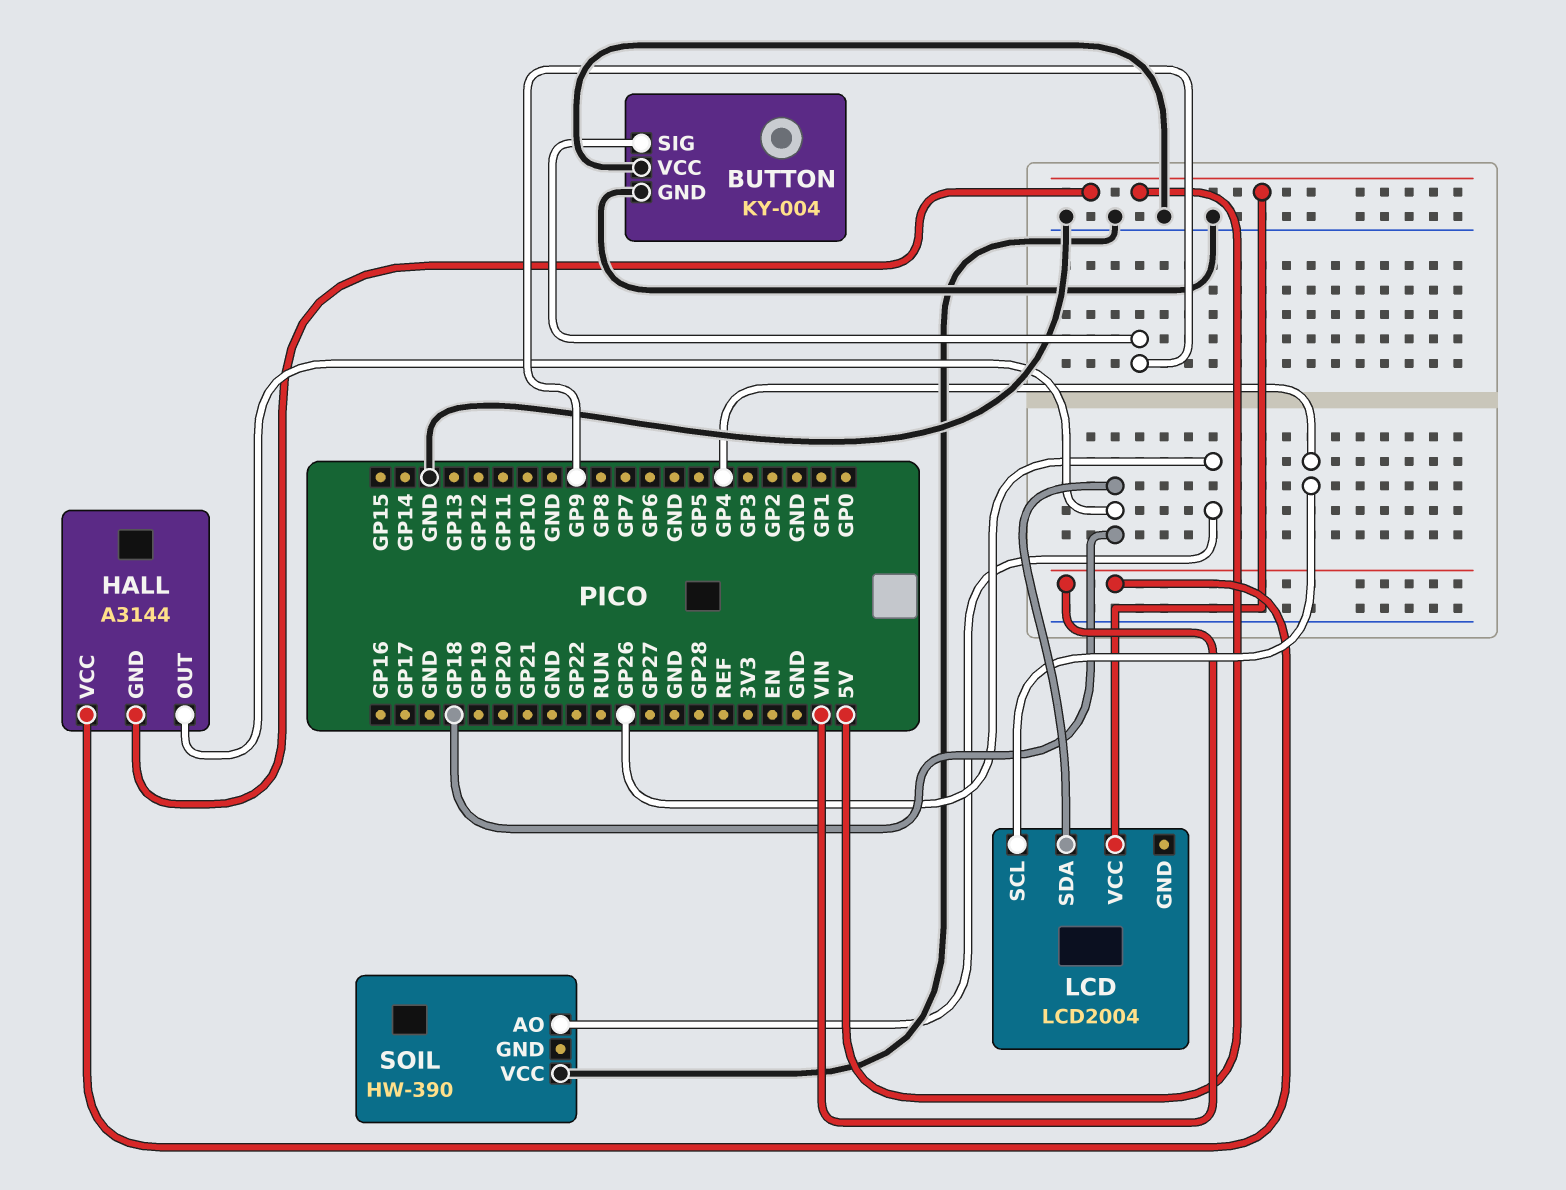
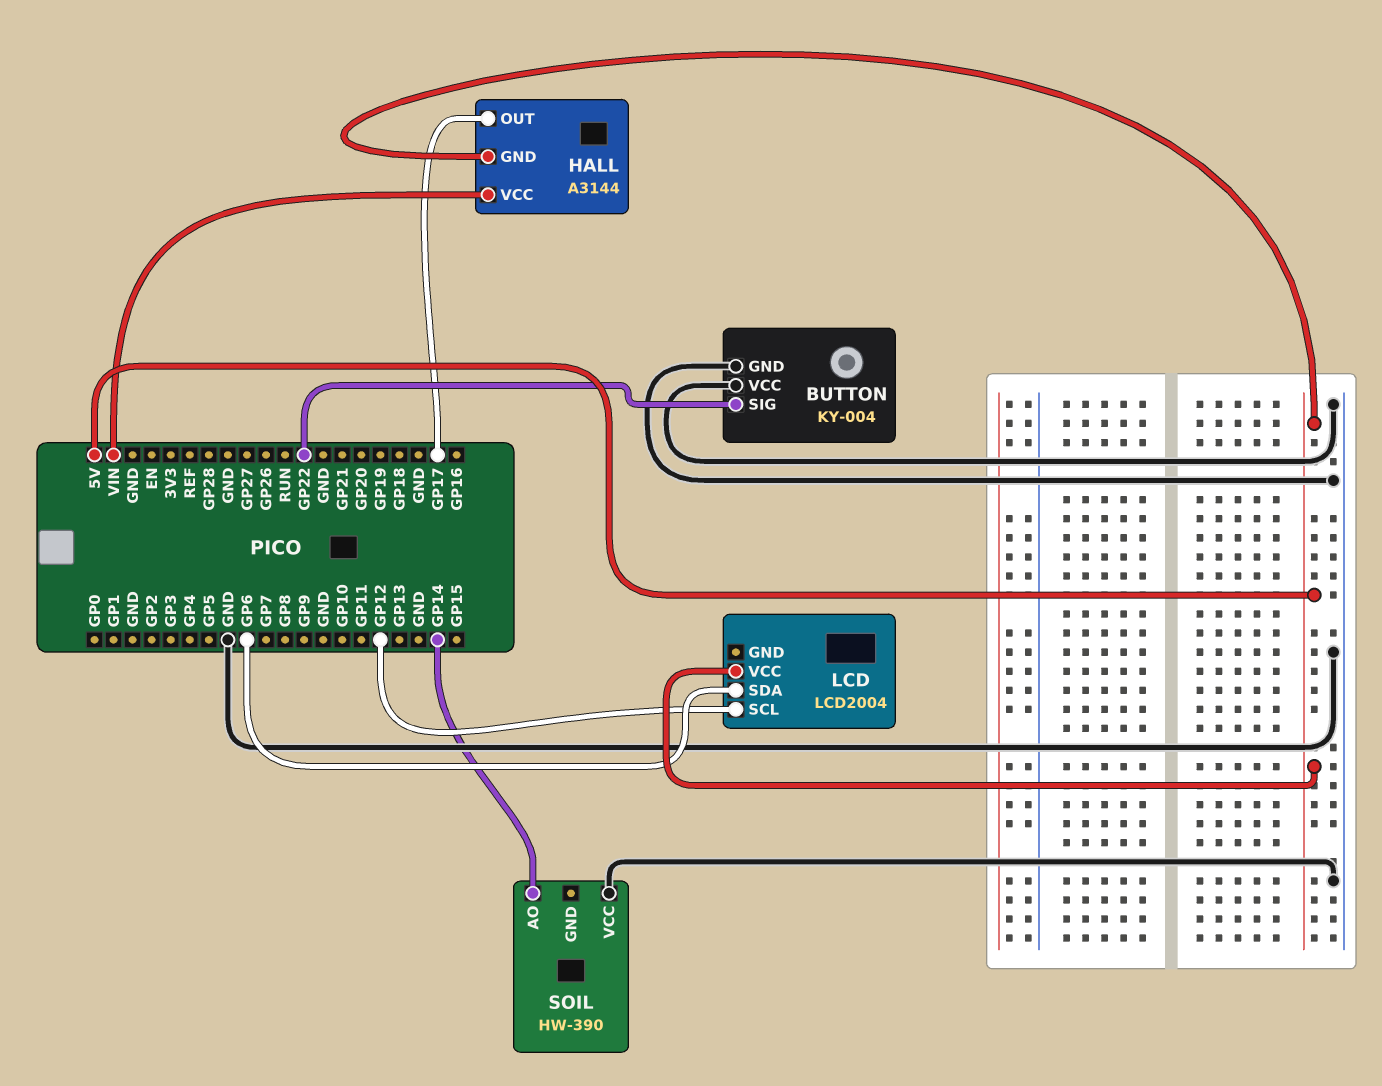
BUTTON pin SIG: GP9 -> GP22
HALL pin OUT: GP18 -> GP17
LCD pin SCL: GP4 -> GP12
LCD pin SDA: GP18 -> GP6
SOIL pin AO: GP26 -> GP14

